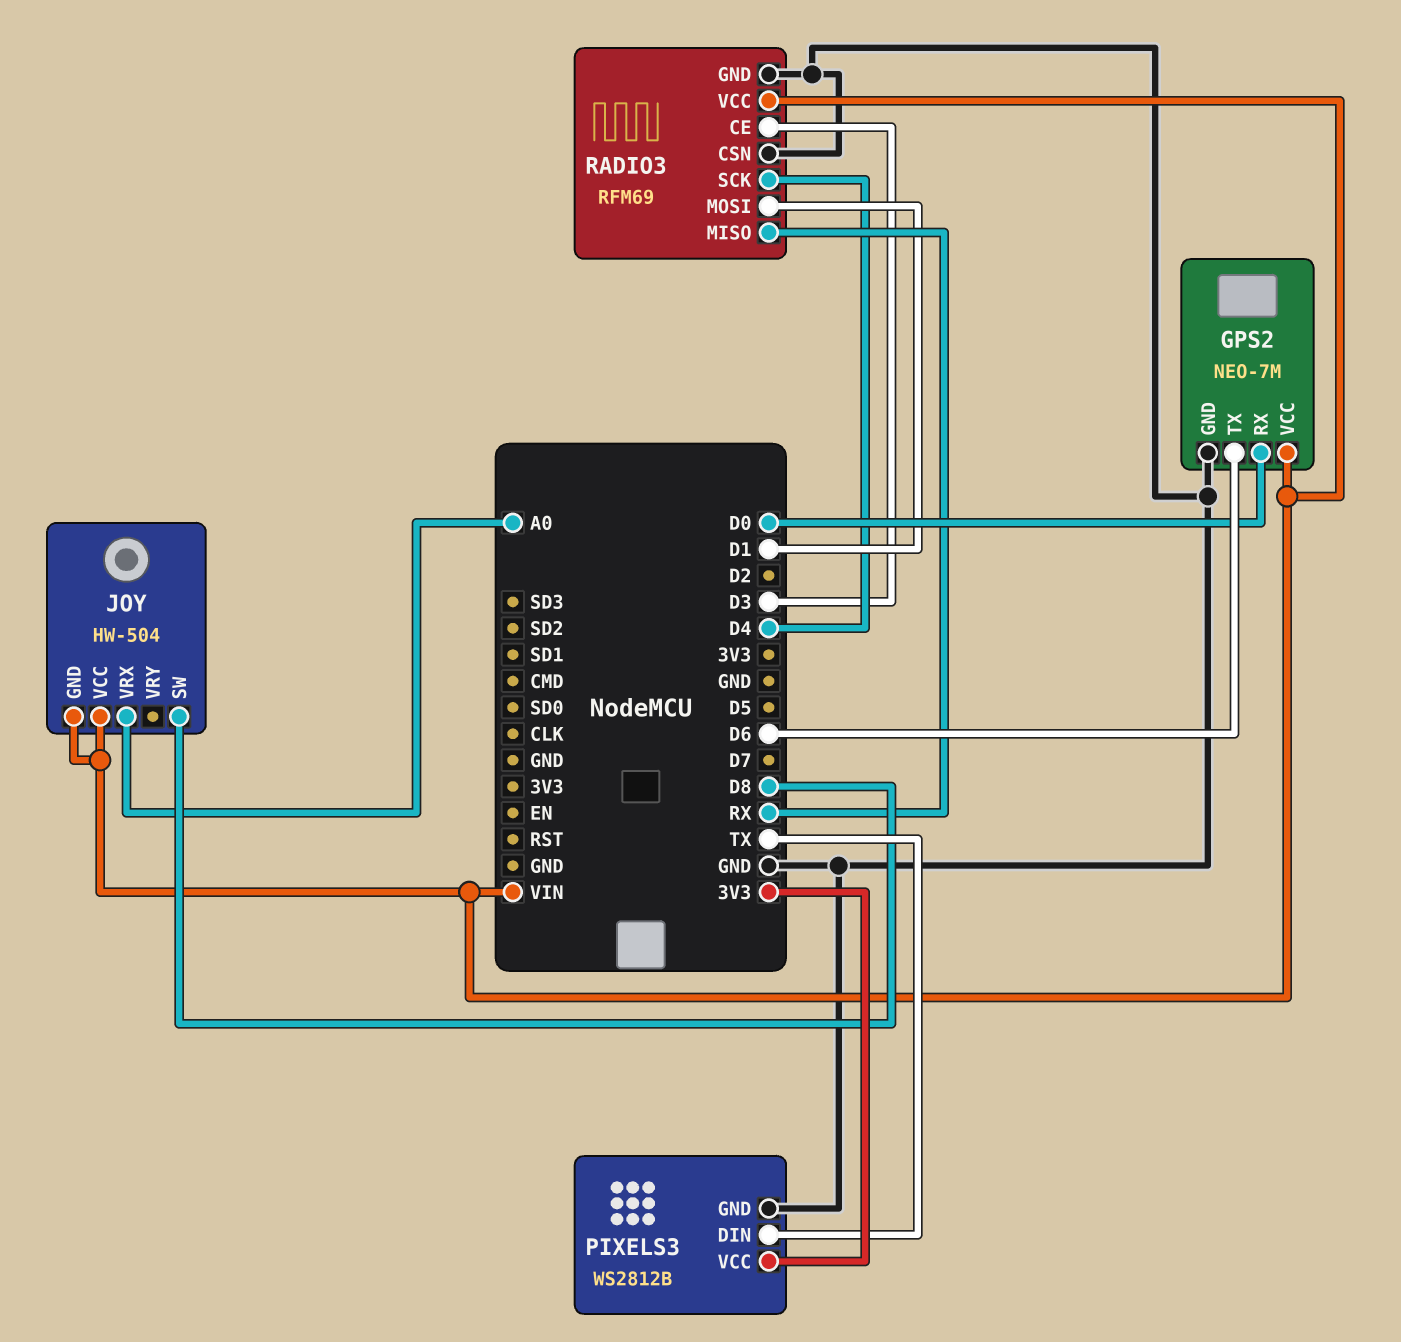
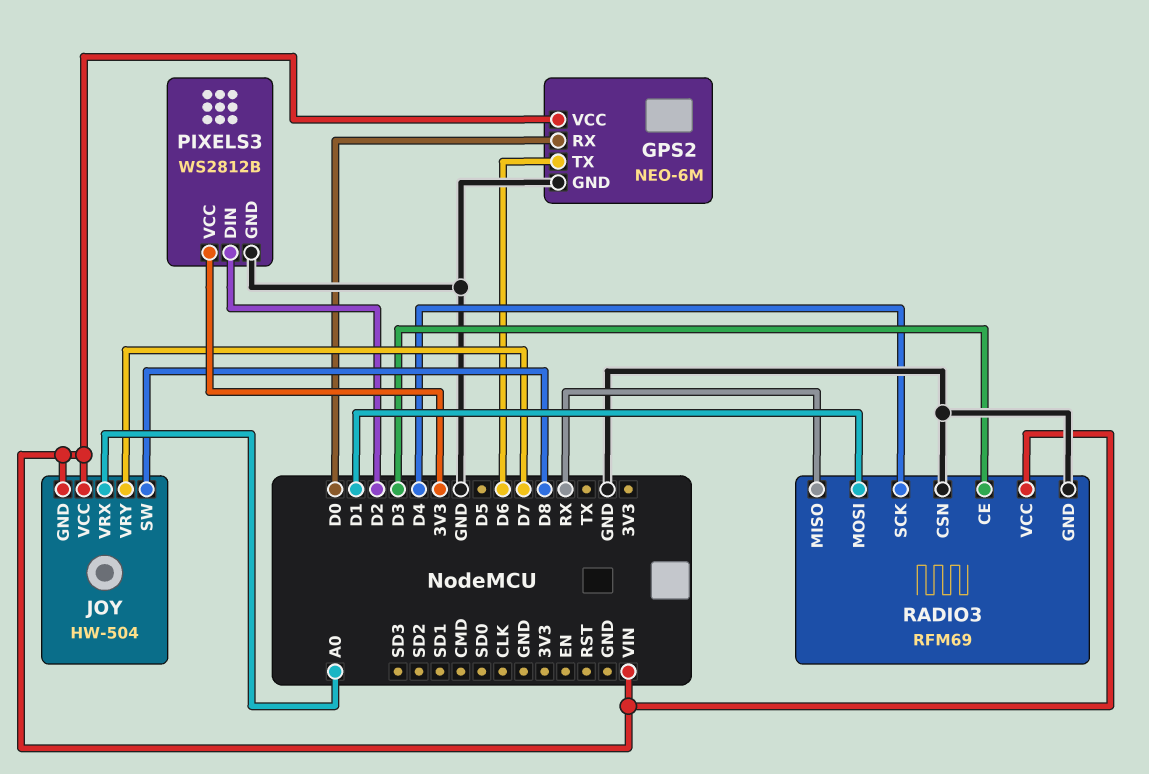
GPS2: NEO-7M -> NEO-6M
JOY pin VRY: none -> D7
PIXELS3 pin DIN: TX -> D2

